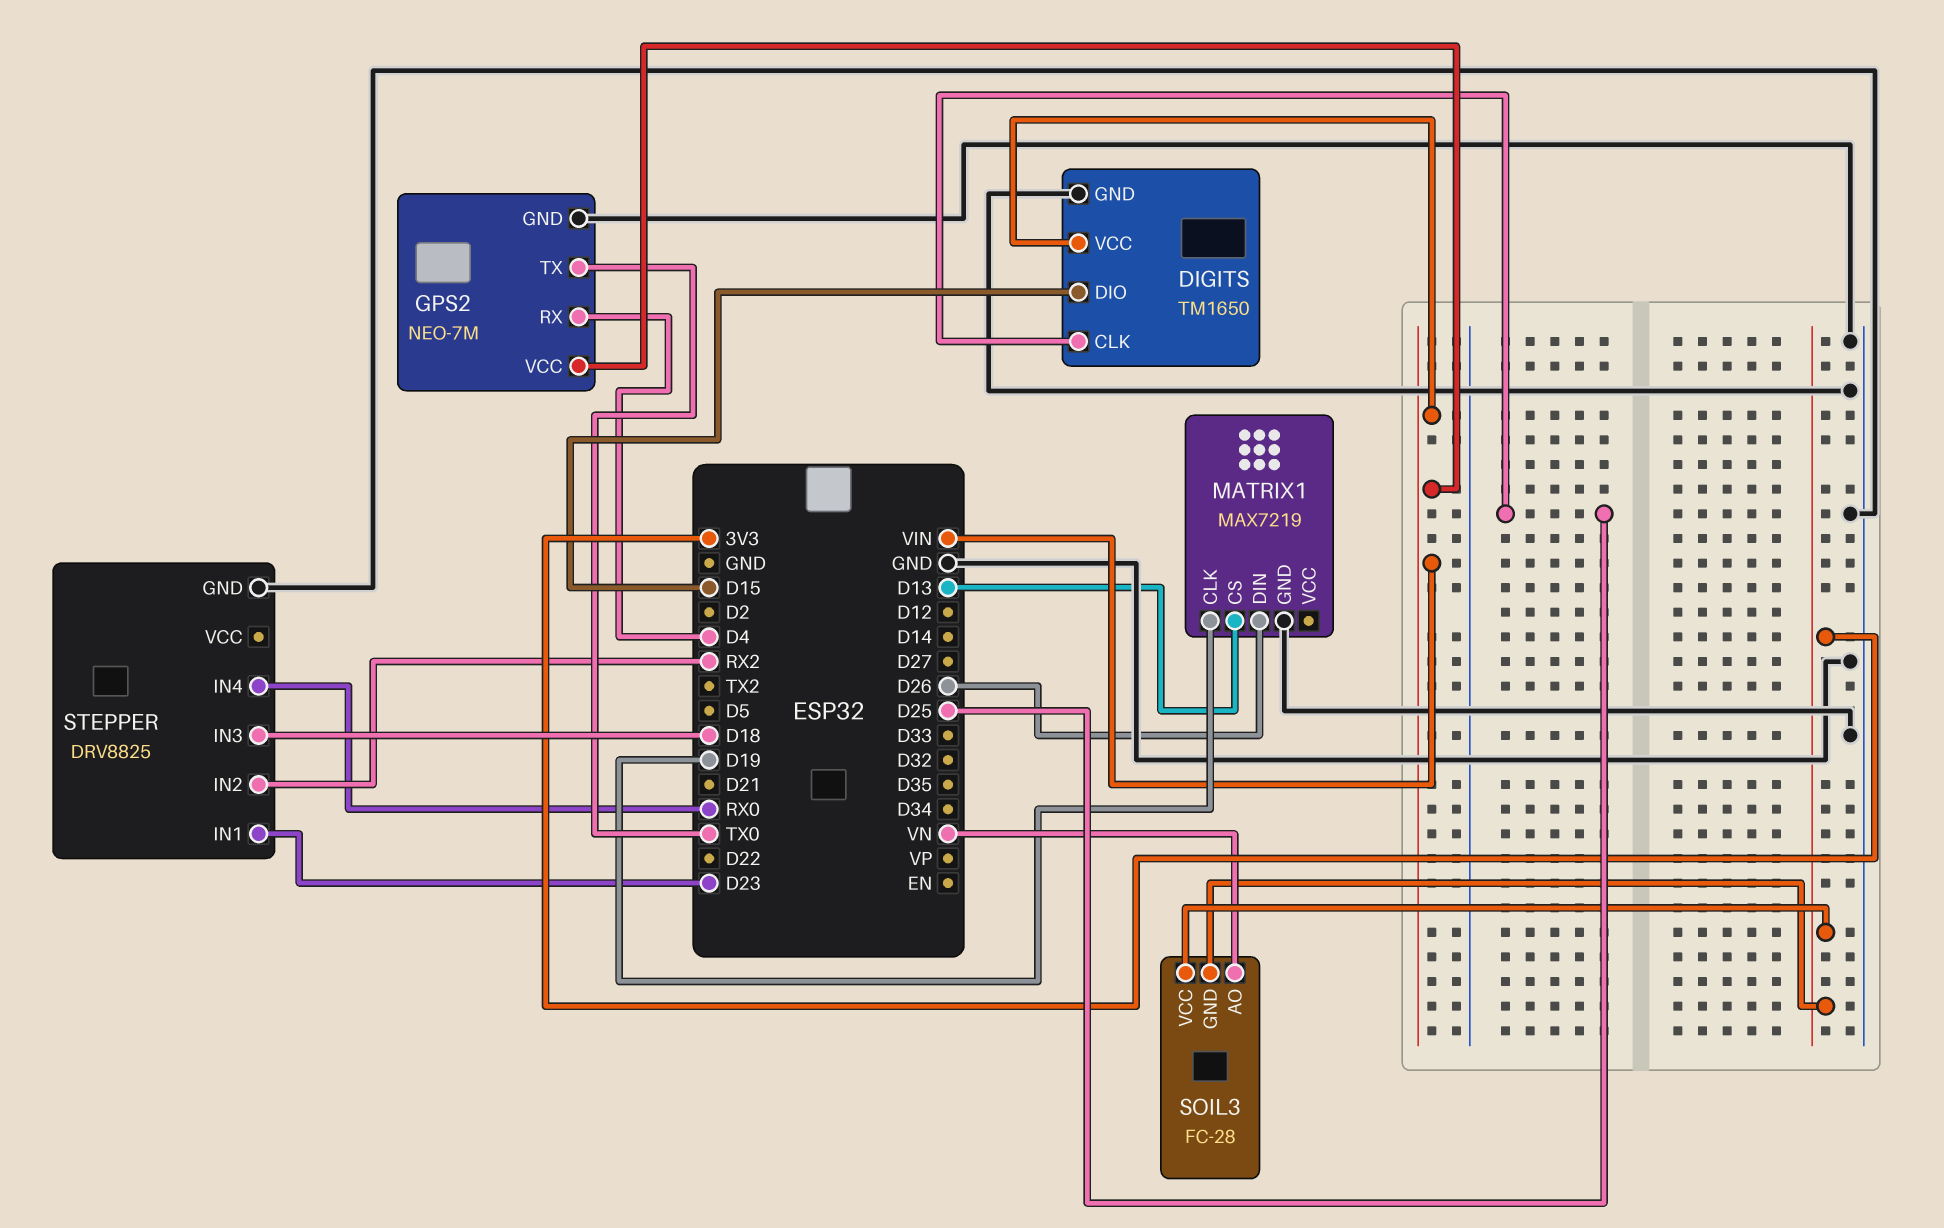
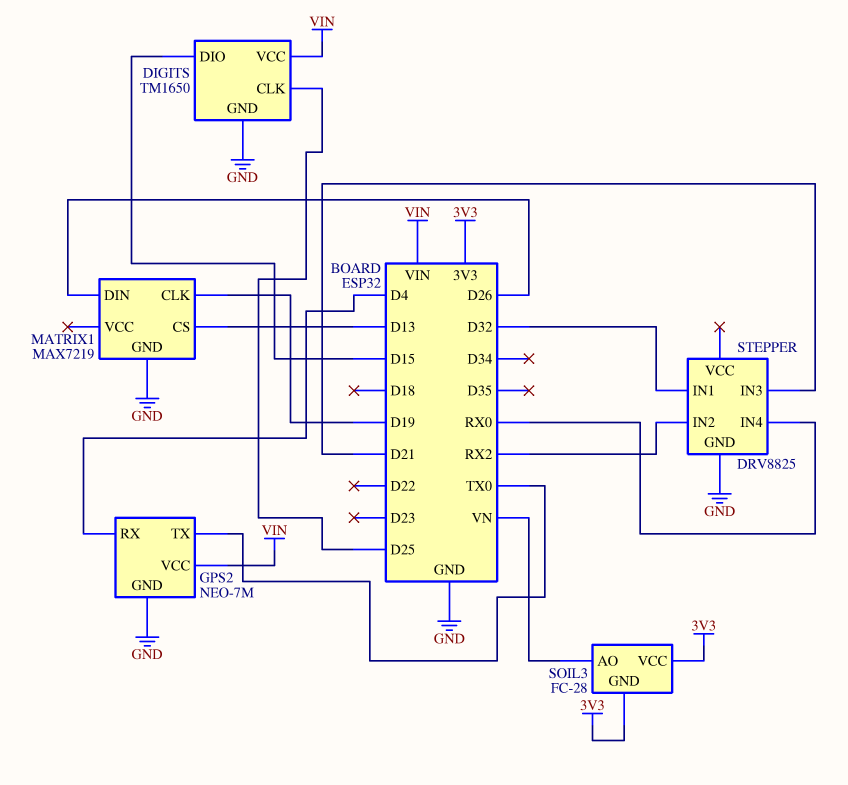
STEPPER pin IN1: D23 -> D32
STEPPER pin IN3: D18 -> D21

